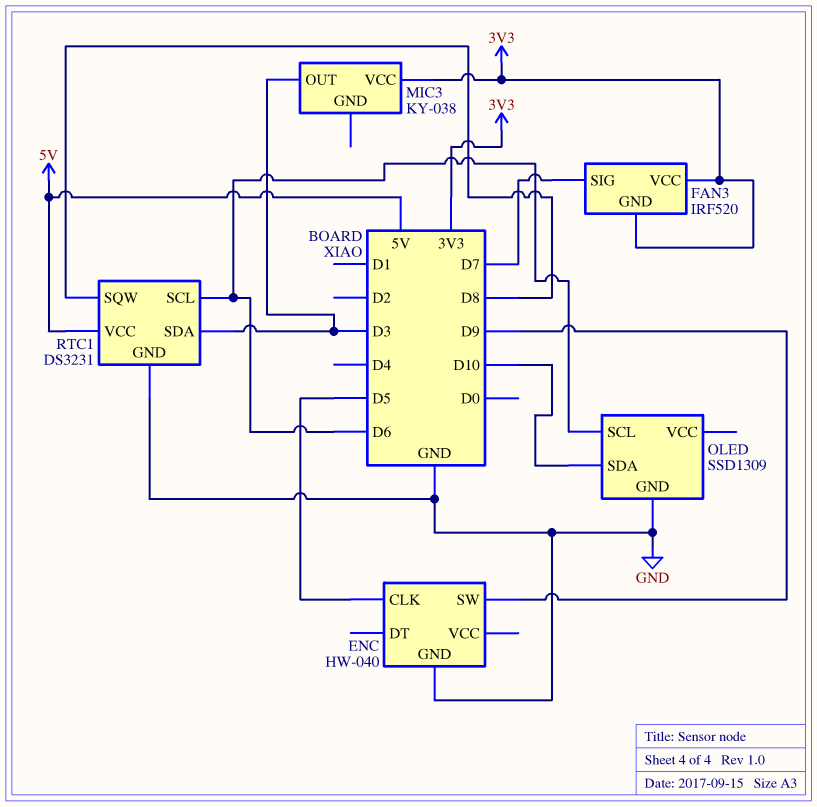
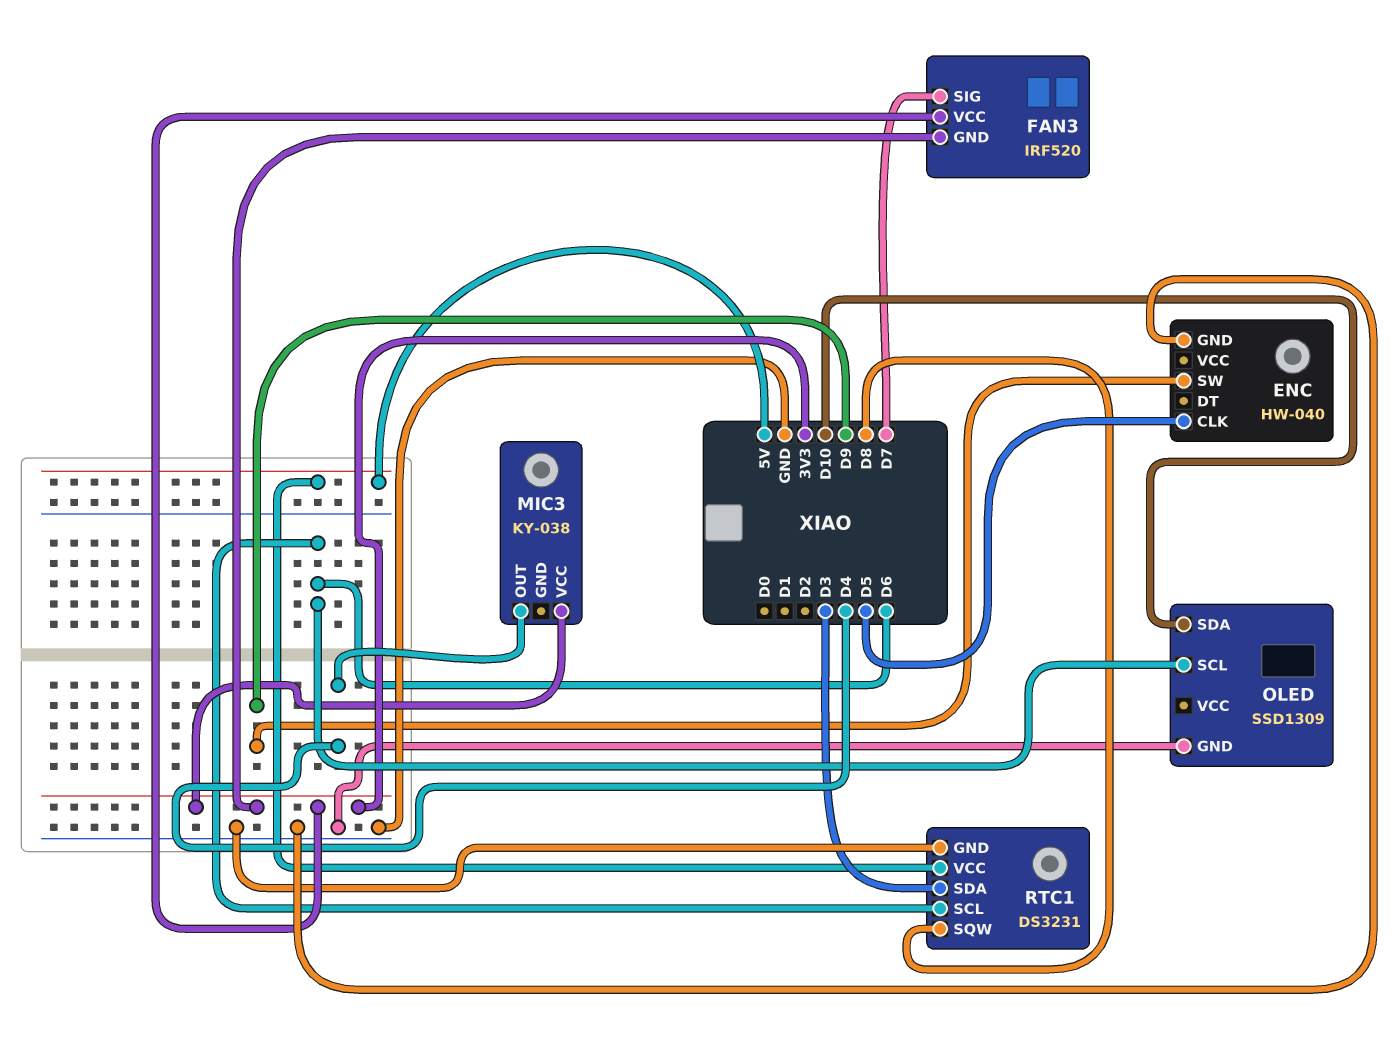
MIC3 pin OUT: D3 -> D4

